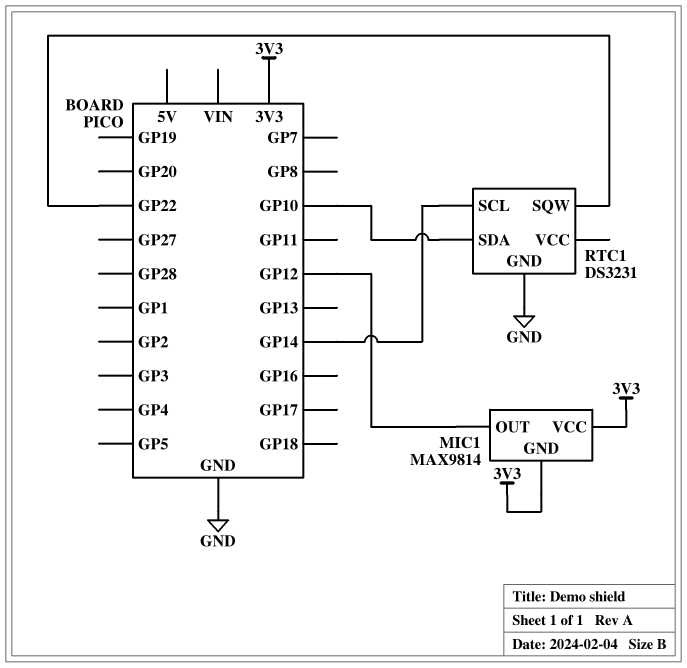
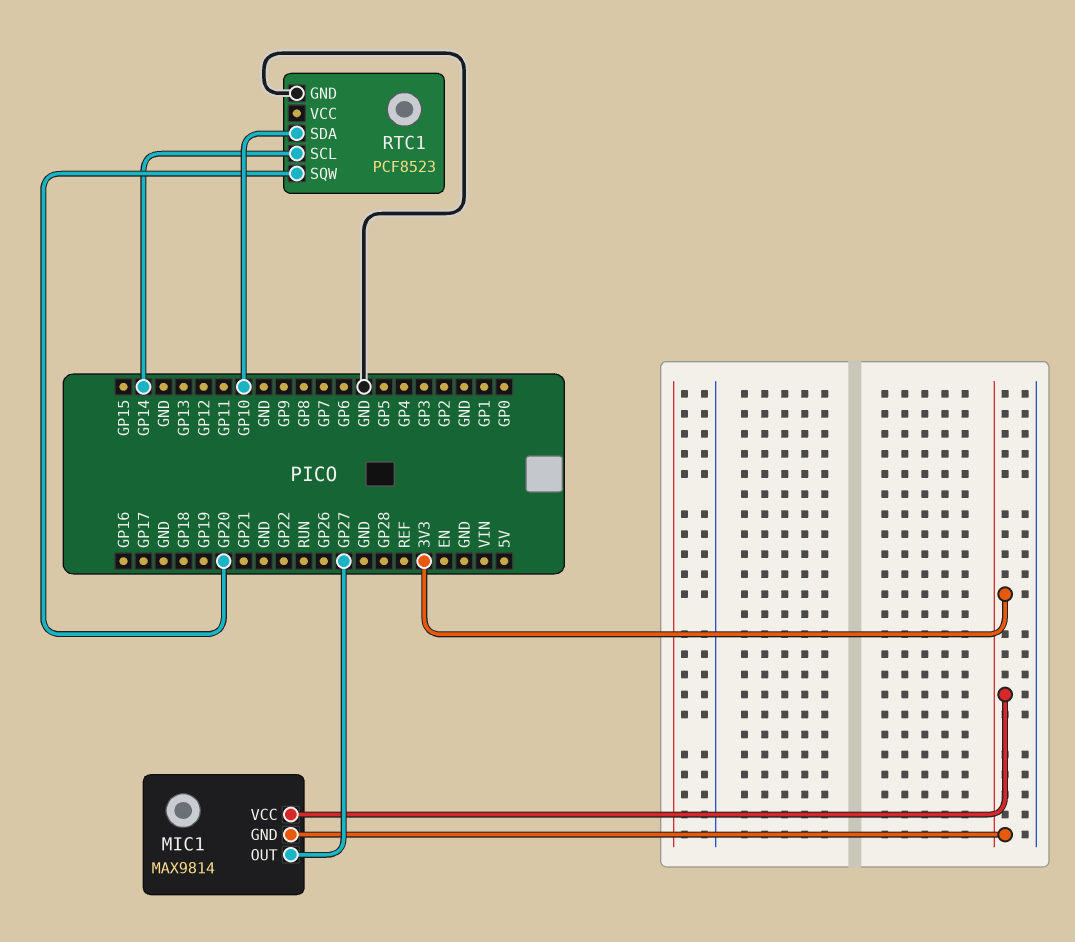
MIC1 pin OUT: GP12 -> GP27
RTC1: DS3231 -> PCF8523
RTC1 pin SQW: GP22 -> GP20

